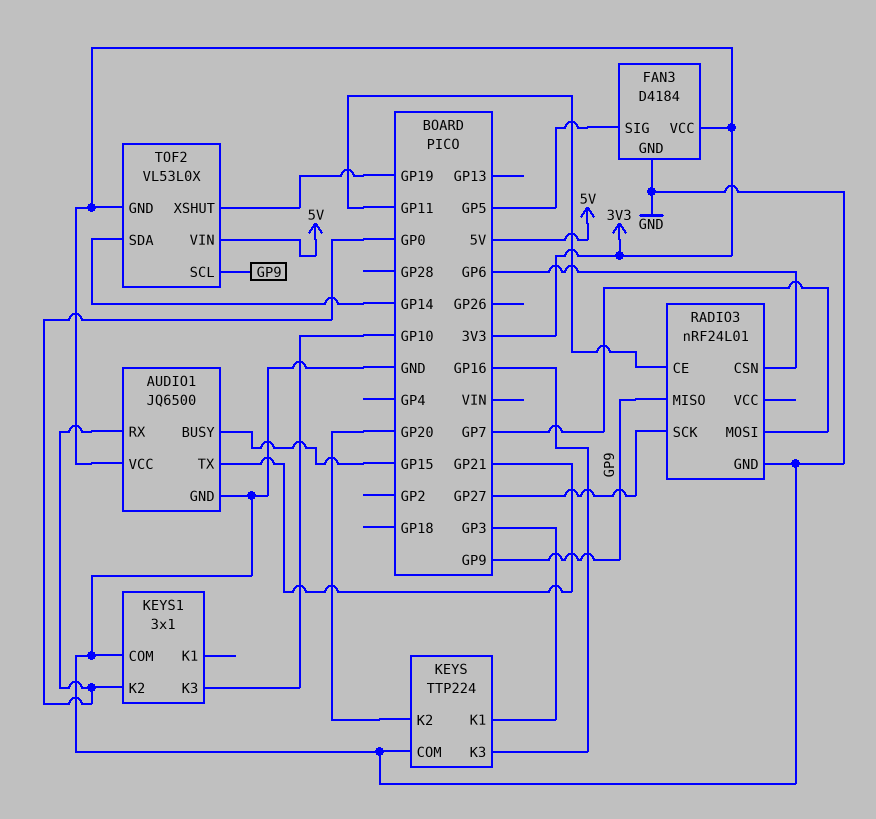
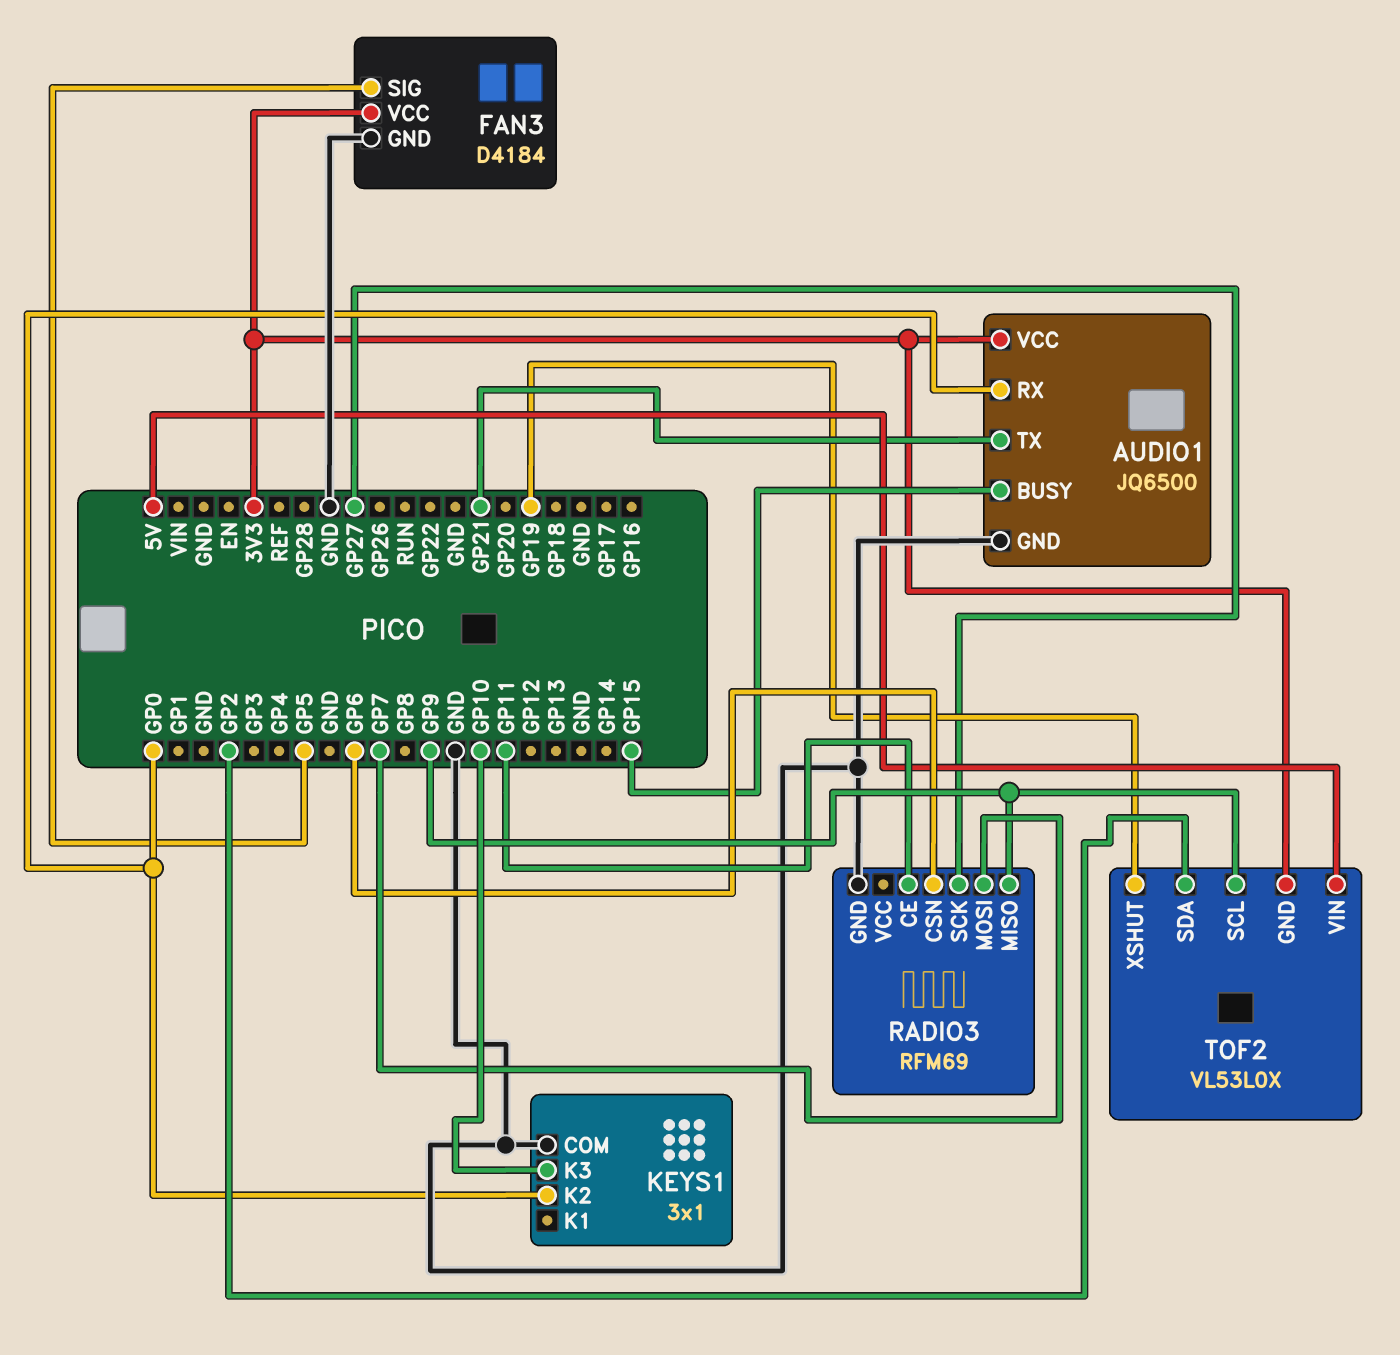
KEYS: TTP224 -> none
KEYS pin COM: GND -> none
KEYS pin K1: GP3 -> none
KEYS pin K2: GP20 -> none
KEYS pin K3: GP16 -> none
RADIO3: nRF24L01 -> RFM69
TOF2 pin SDA: GP14 -> GP2

